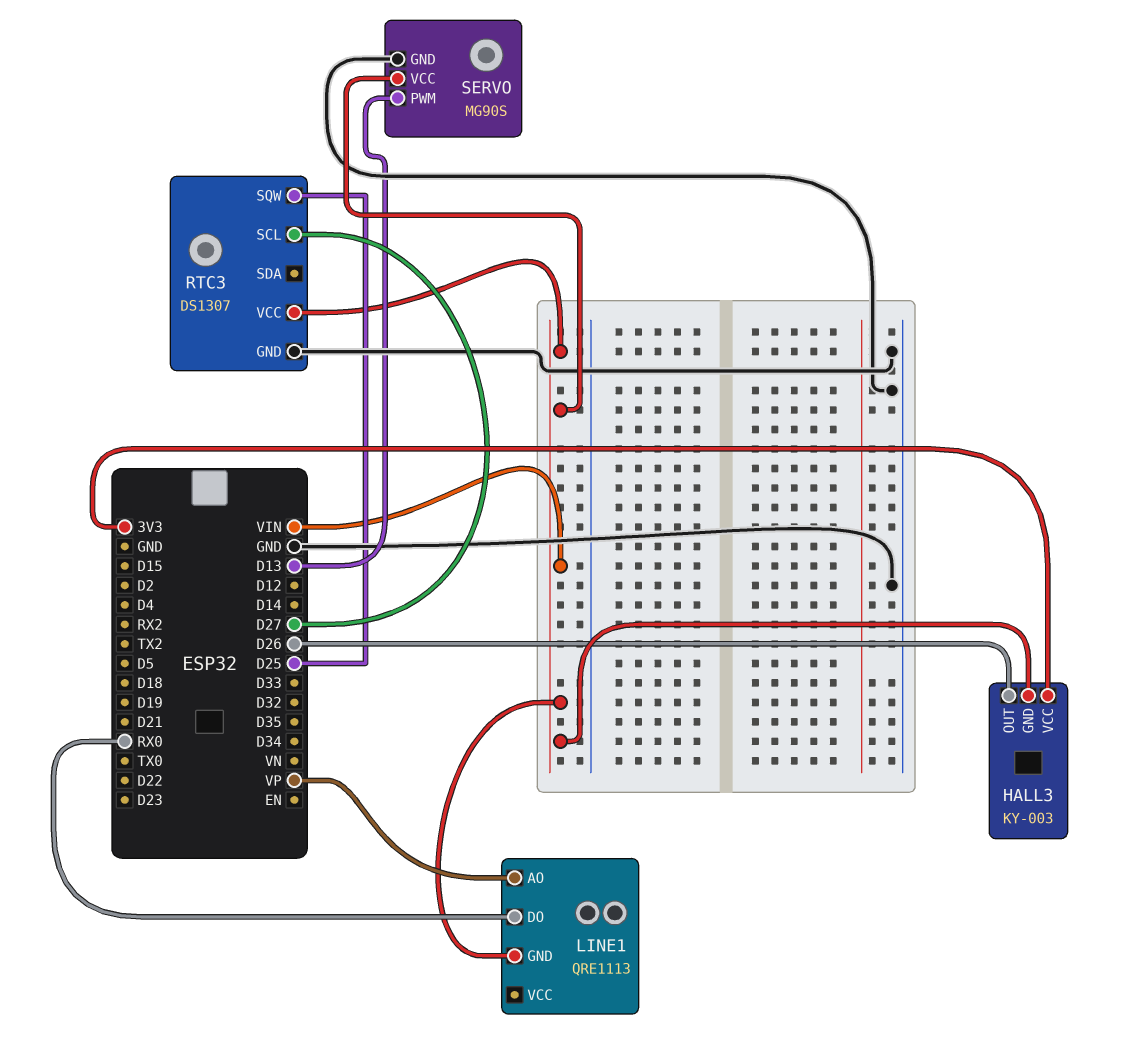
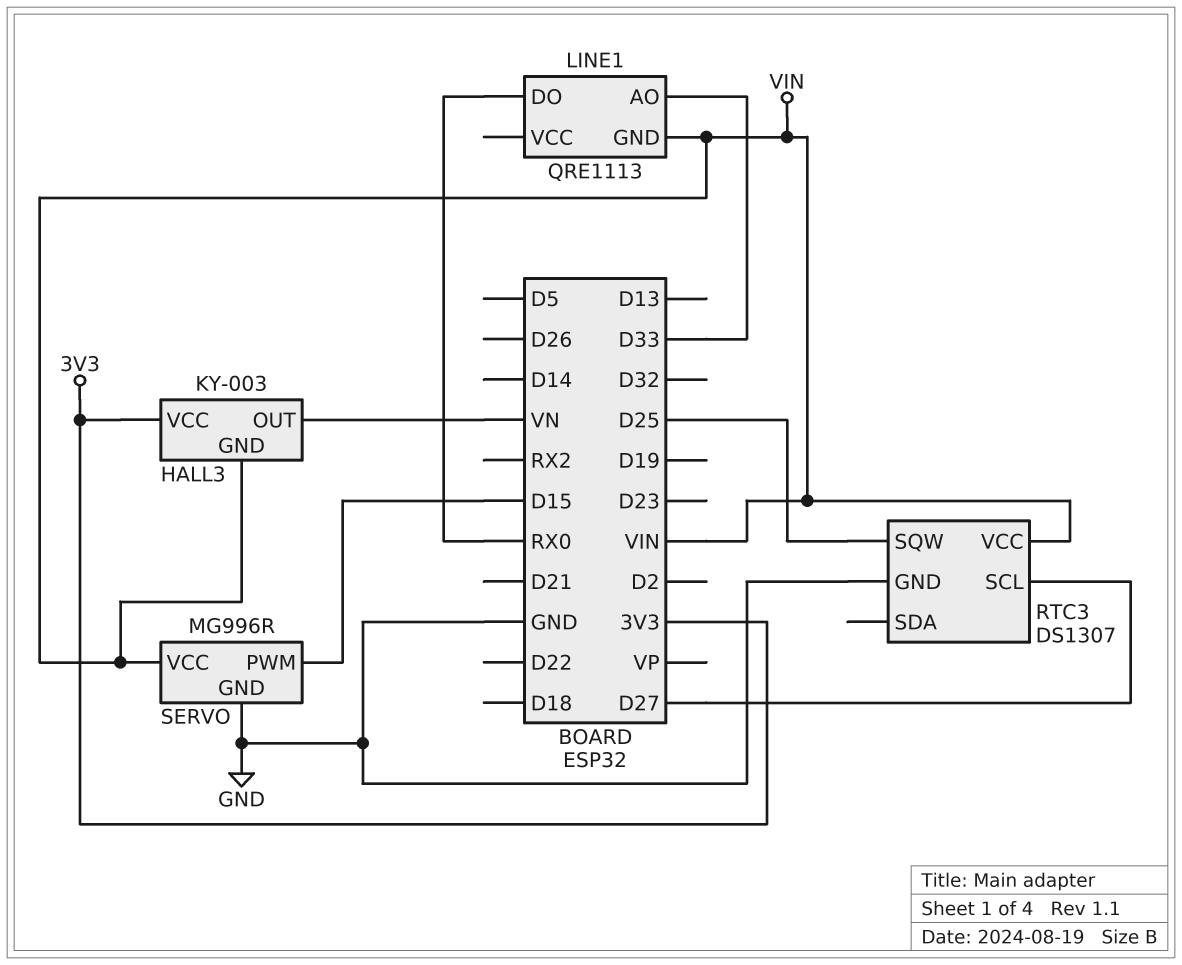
HALL3 pin OUT: D26 -> VN
LINE1 pin AO: VP -> D33
SERVO: MG90S -> MG996R
SERVO pin PWM: D13 -> D15

